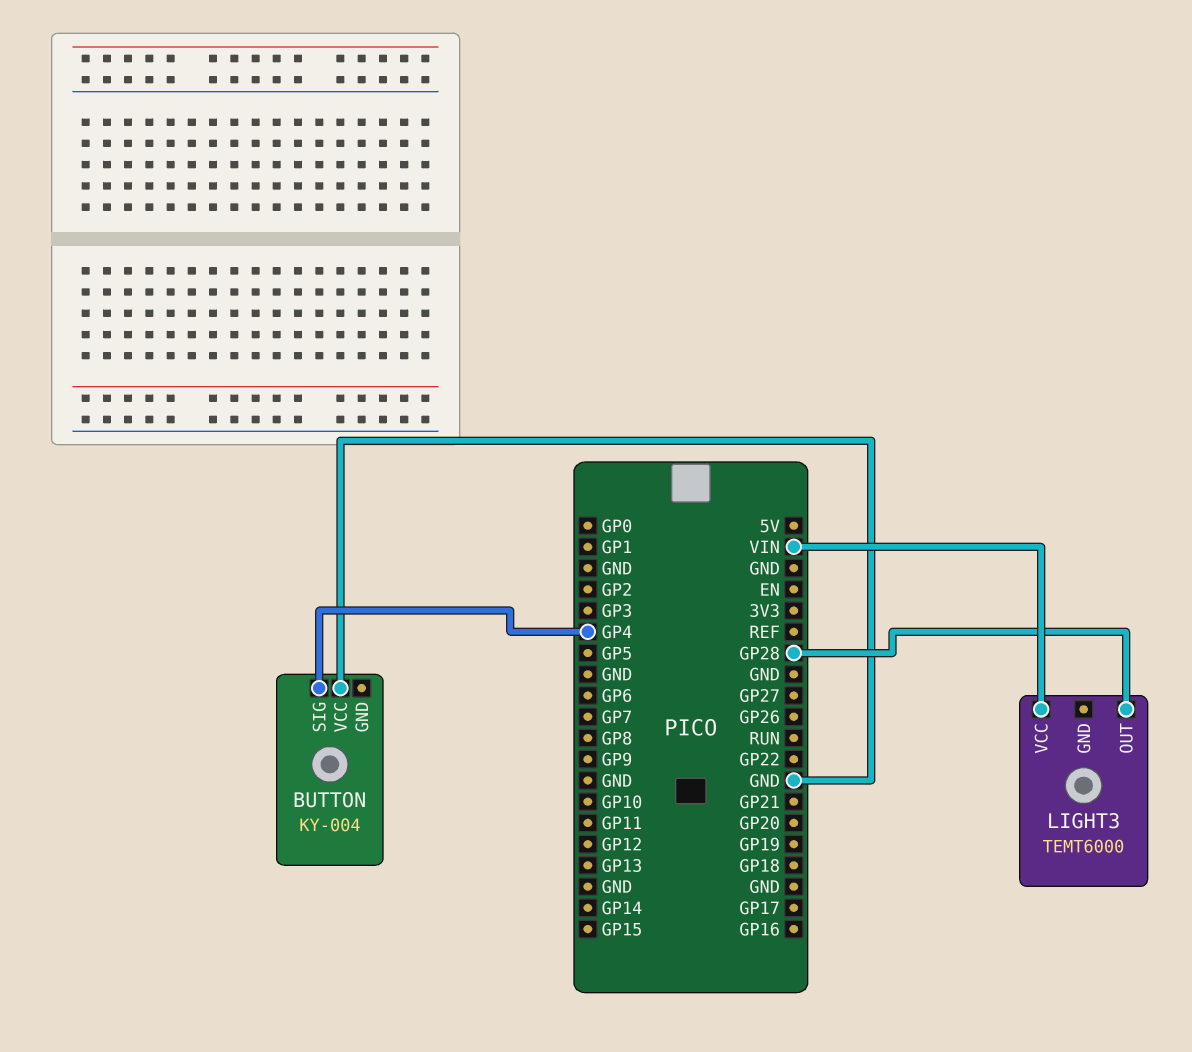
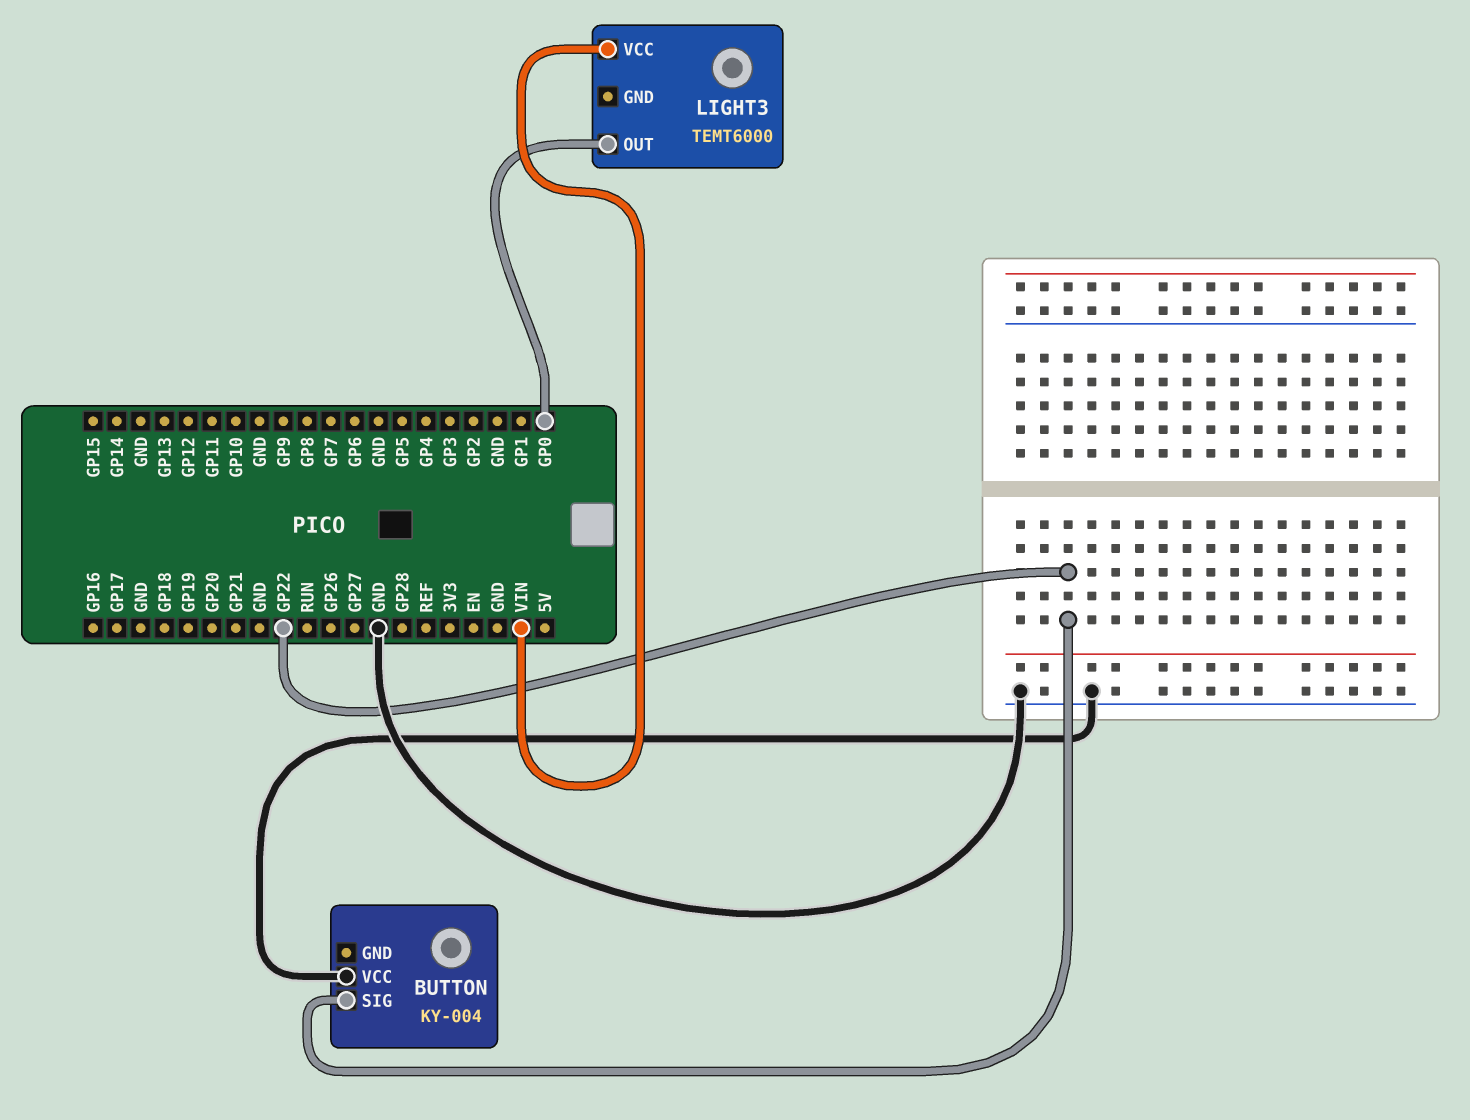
BUTTON pin SIG: GP4 -> GP22
LIGHT3 pin OUT: GP28 -> GP0

